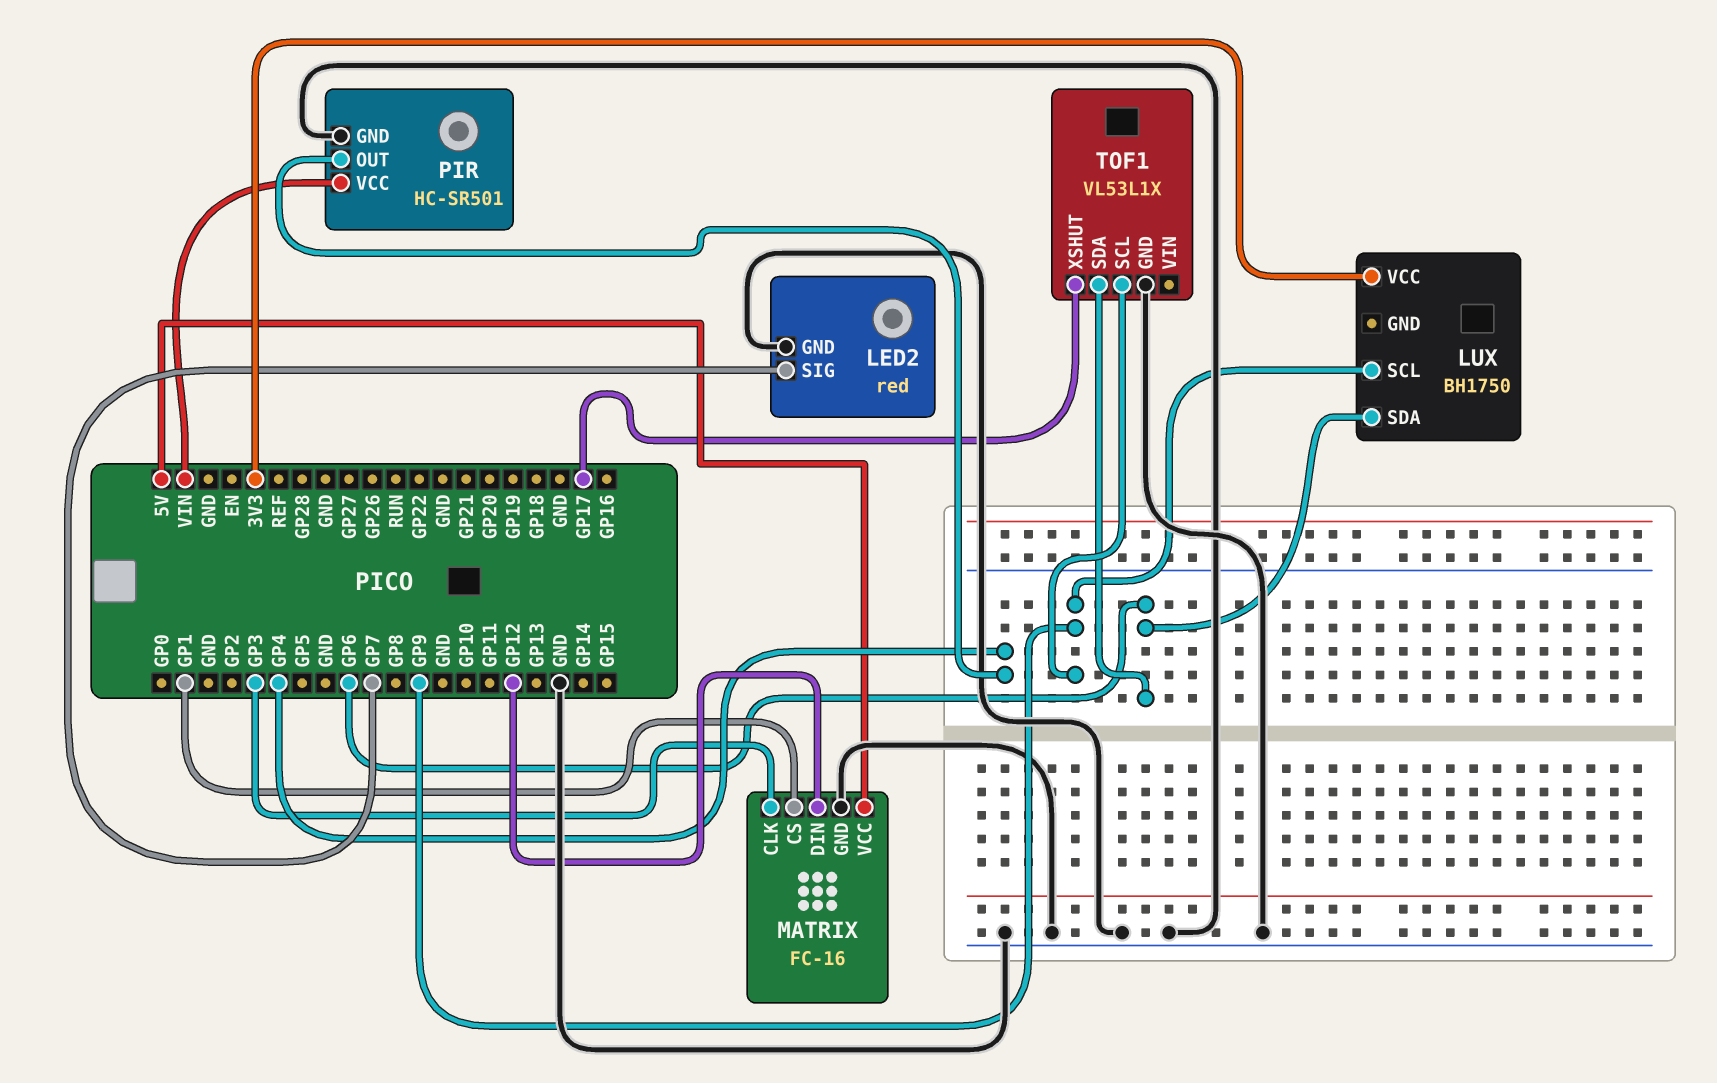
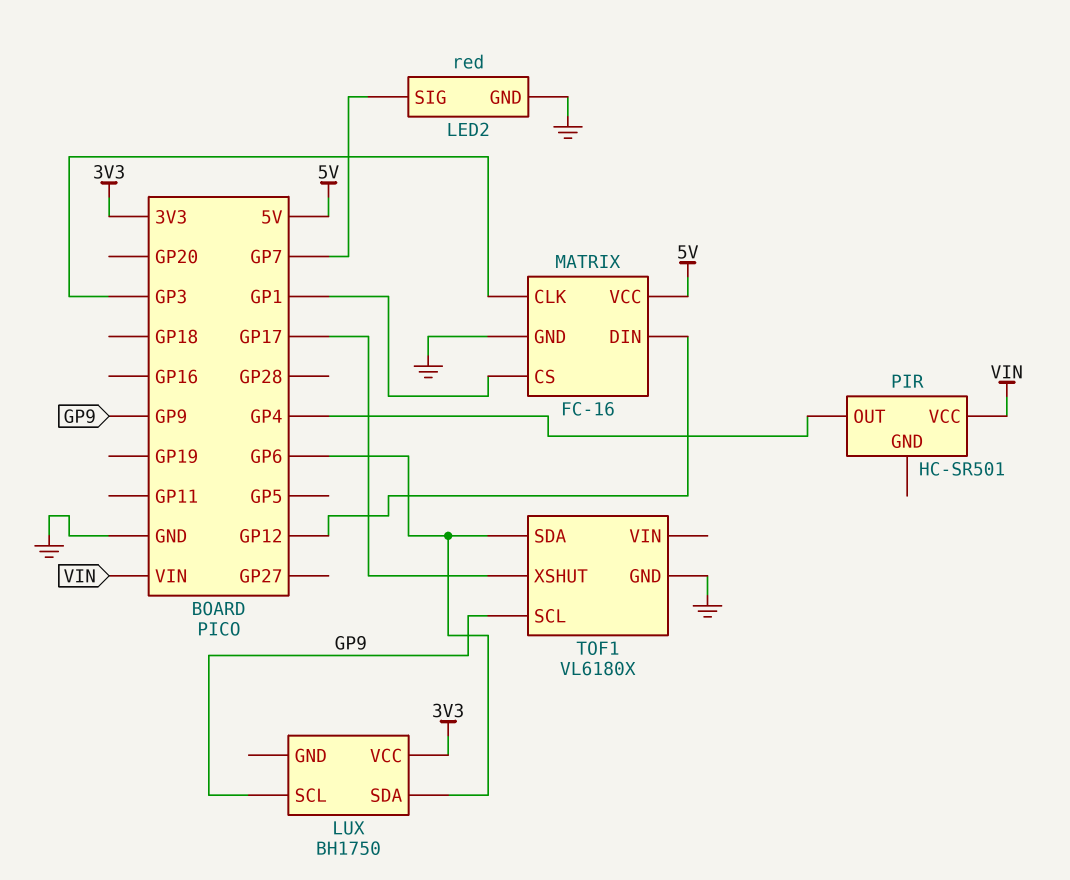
PIR pin GND: GND -> none
TOF1: VL53L1X -> VL6180X

